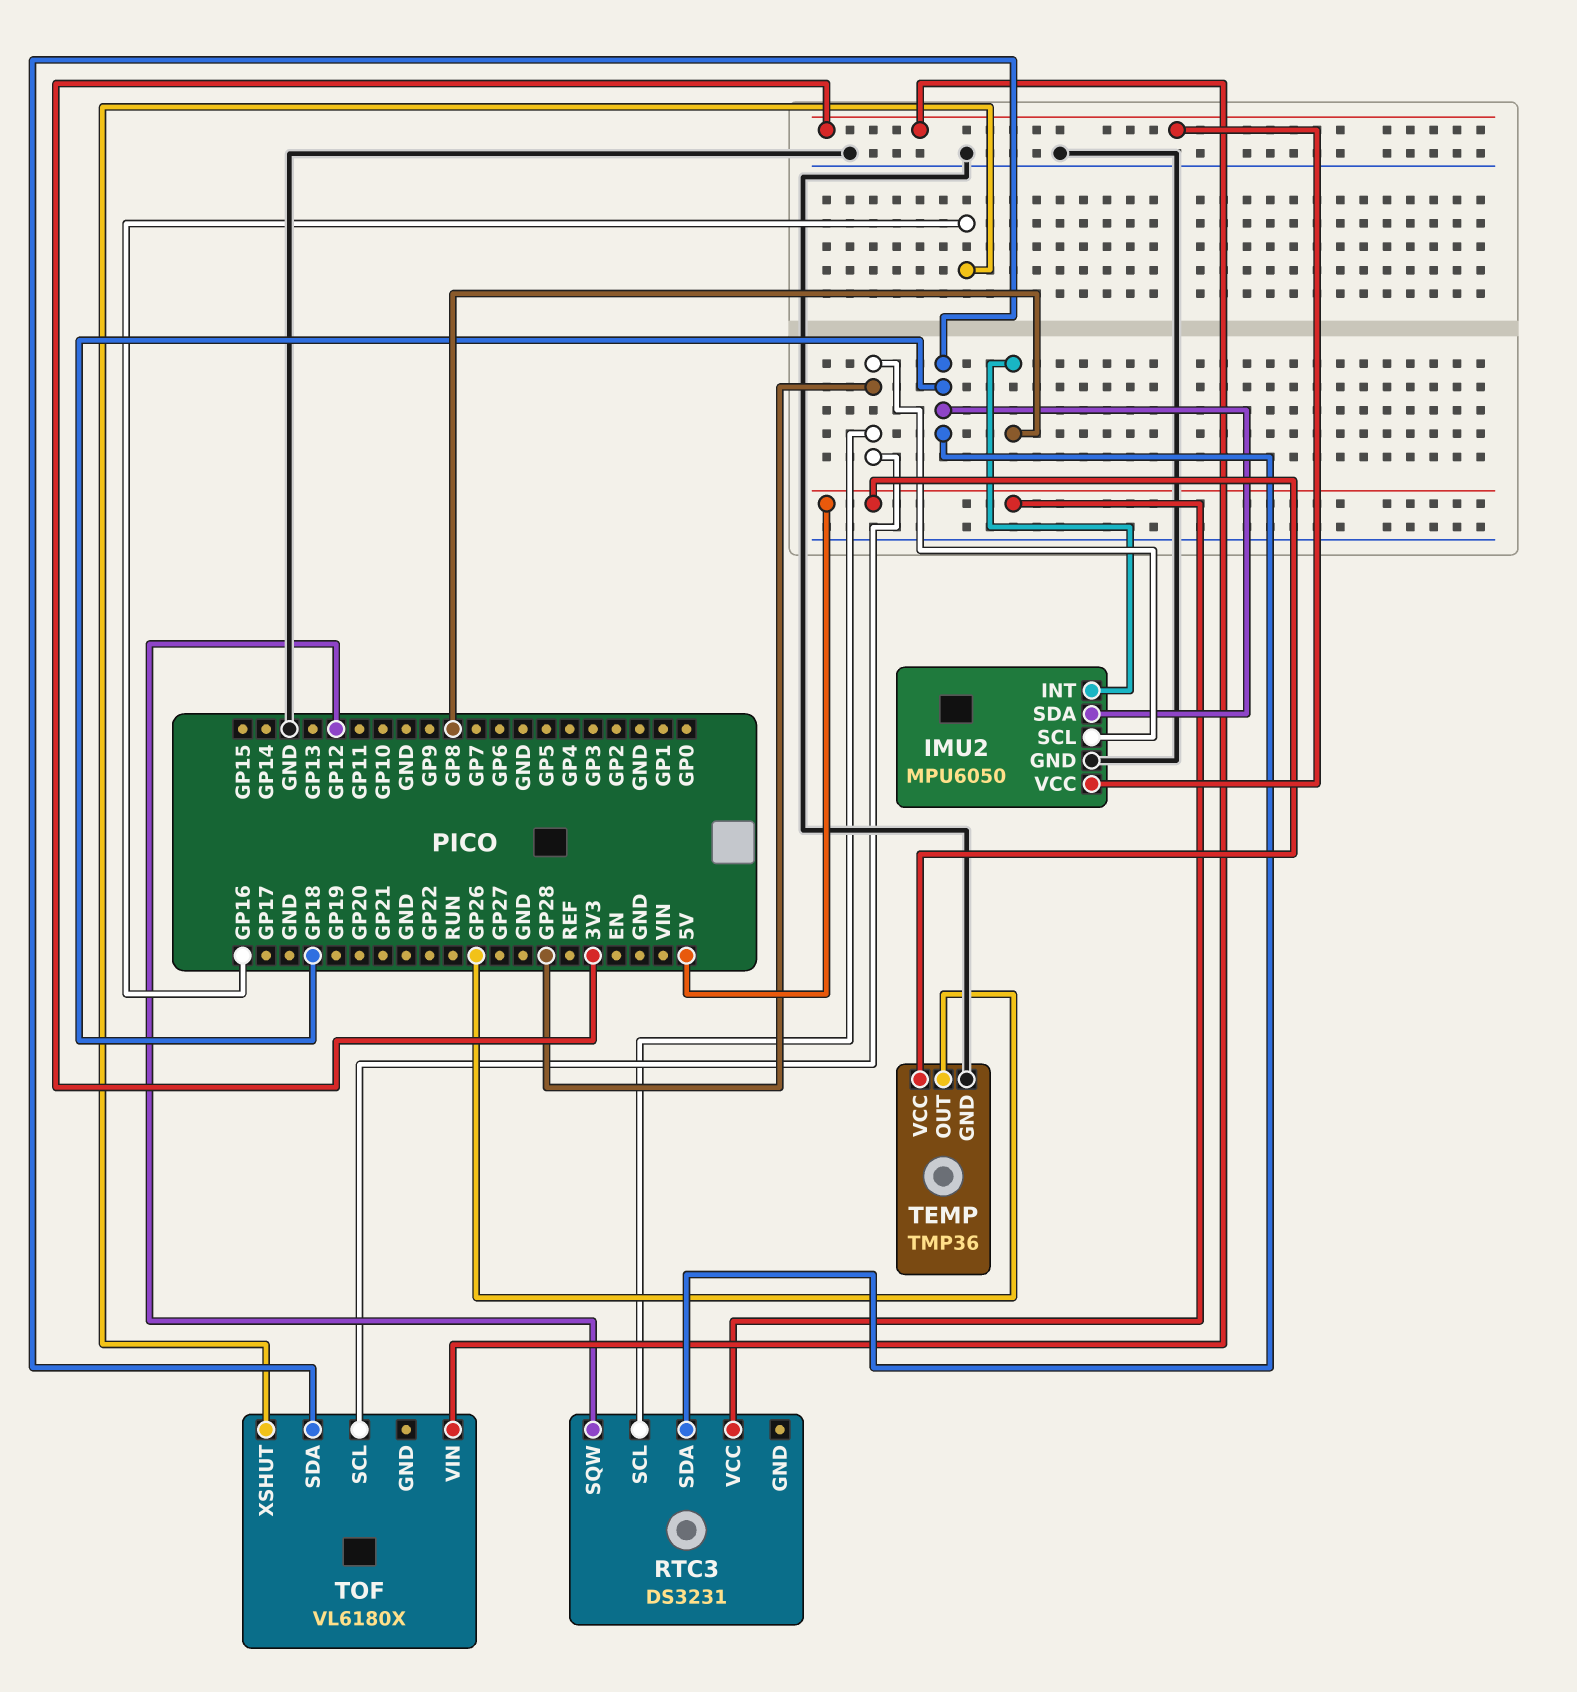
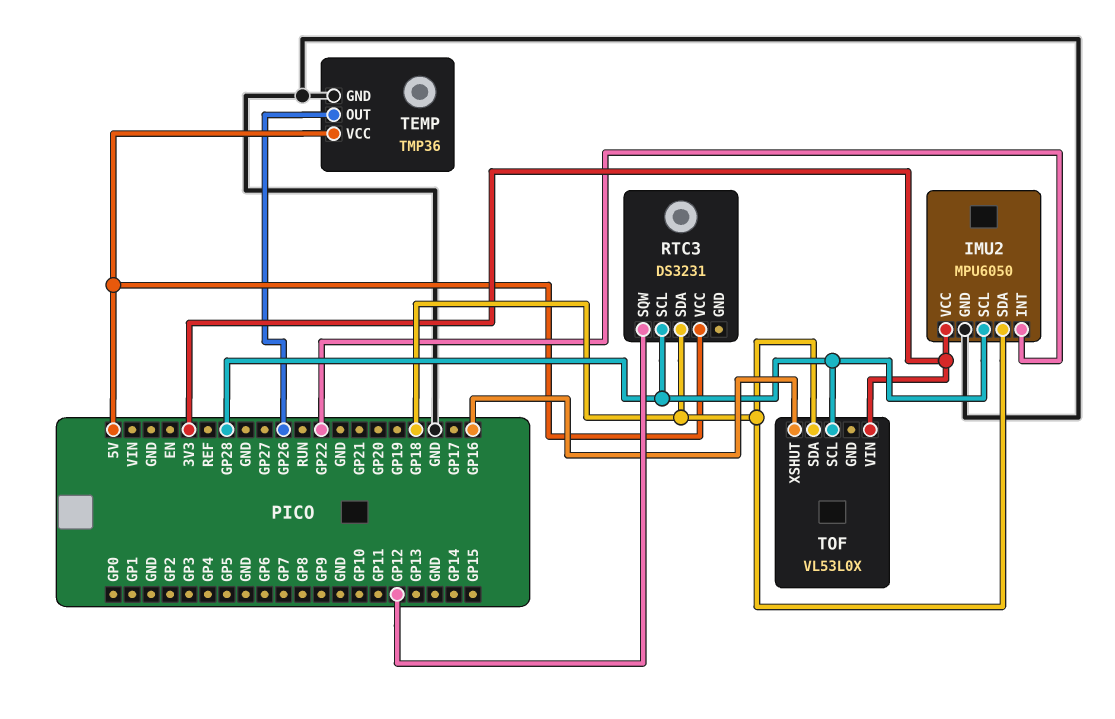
IMU2 pin INT: GP8 -> GP22
TOF: VL6180X -> VL53L0X

